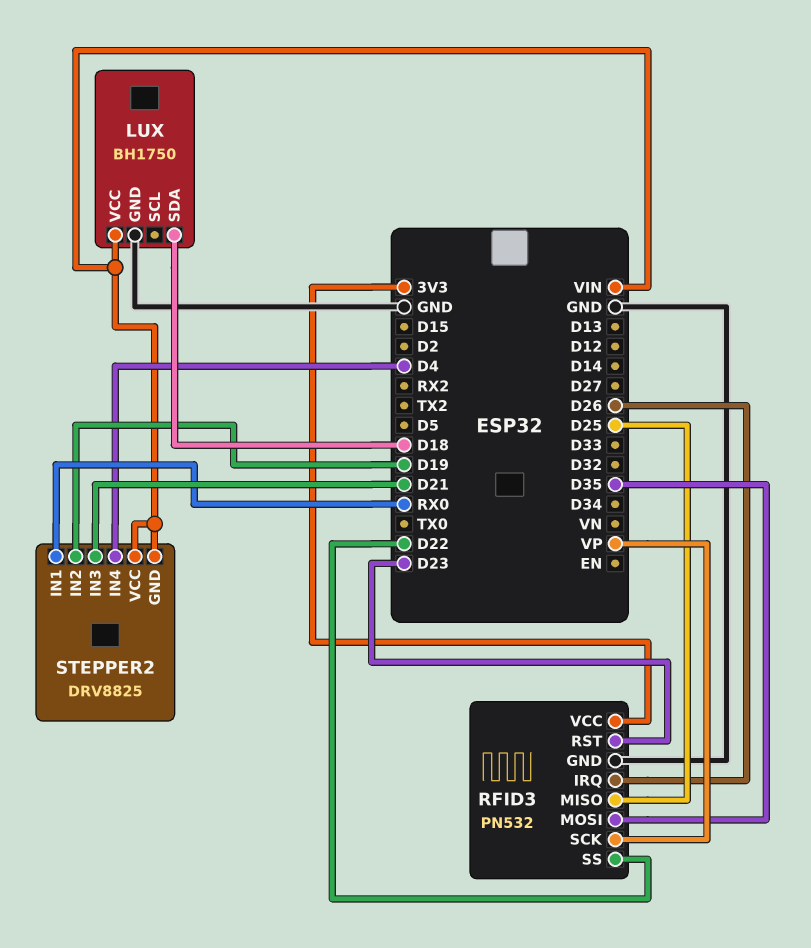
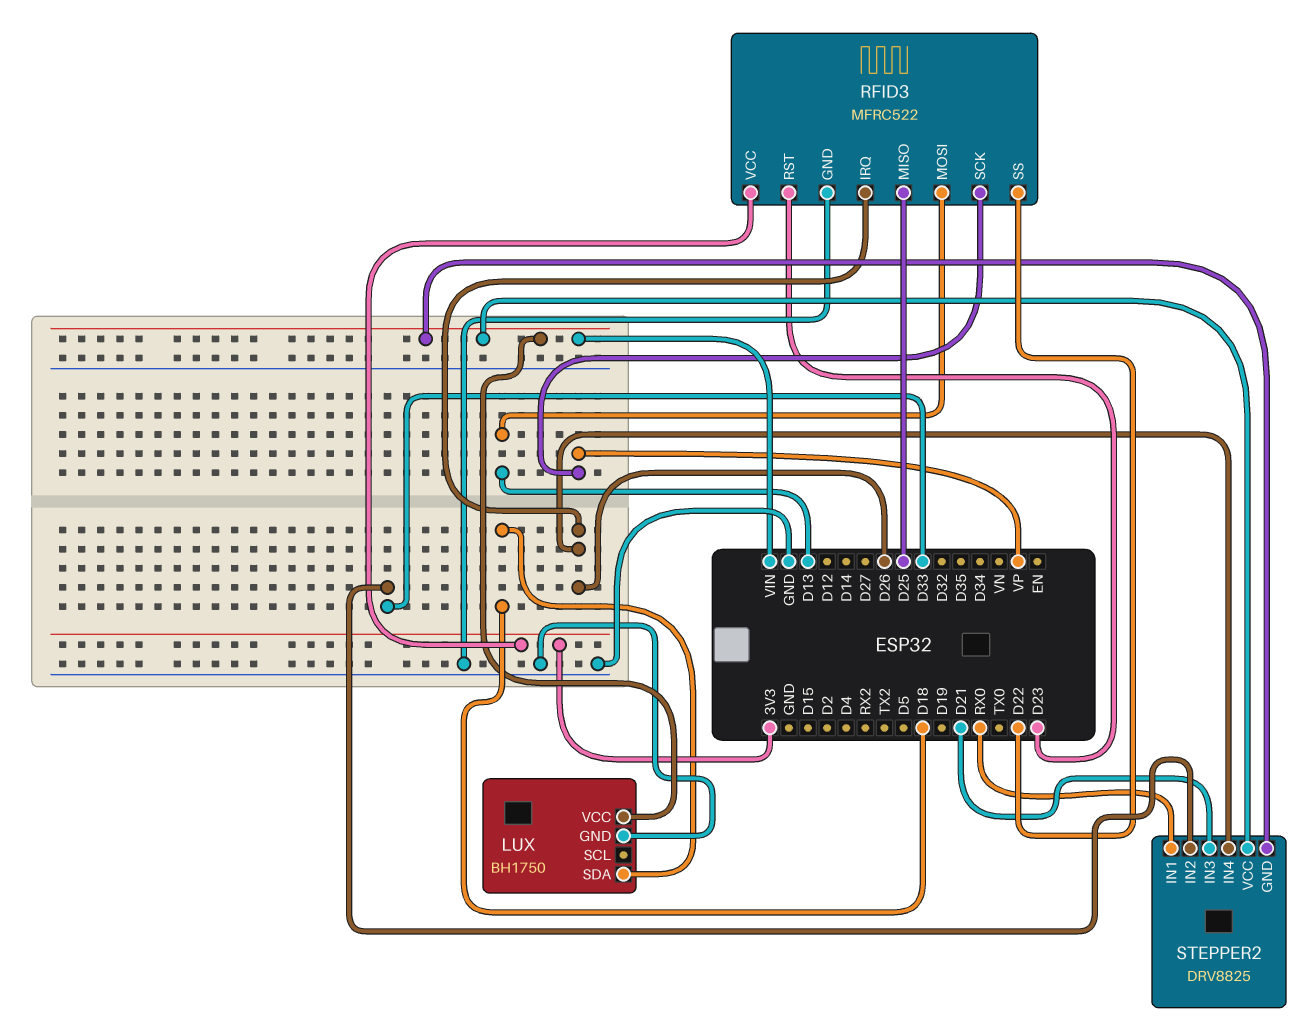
RFID3: PN532 -> MFRC522
RFID3 pin MOSI: D35 -> D13
STEPPER2 pin IN2: D19 -> D33
STEPPER2 pin IN4: D4 -> D26

